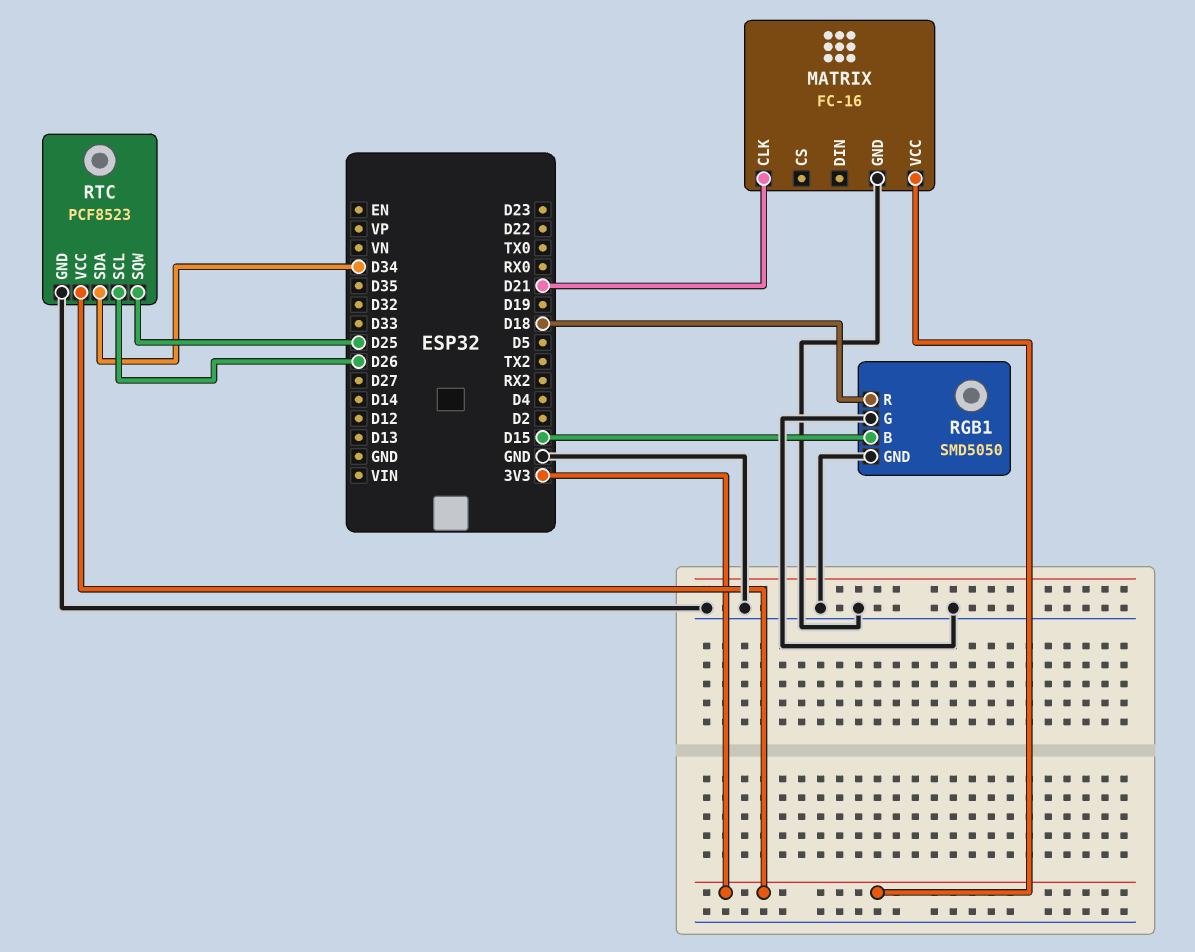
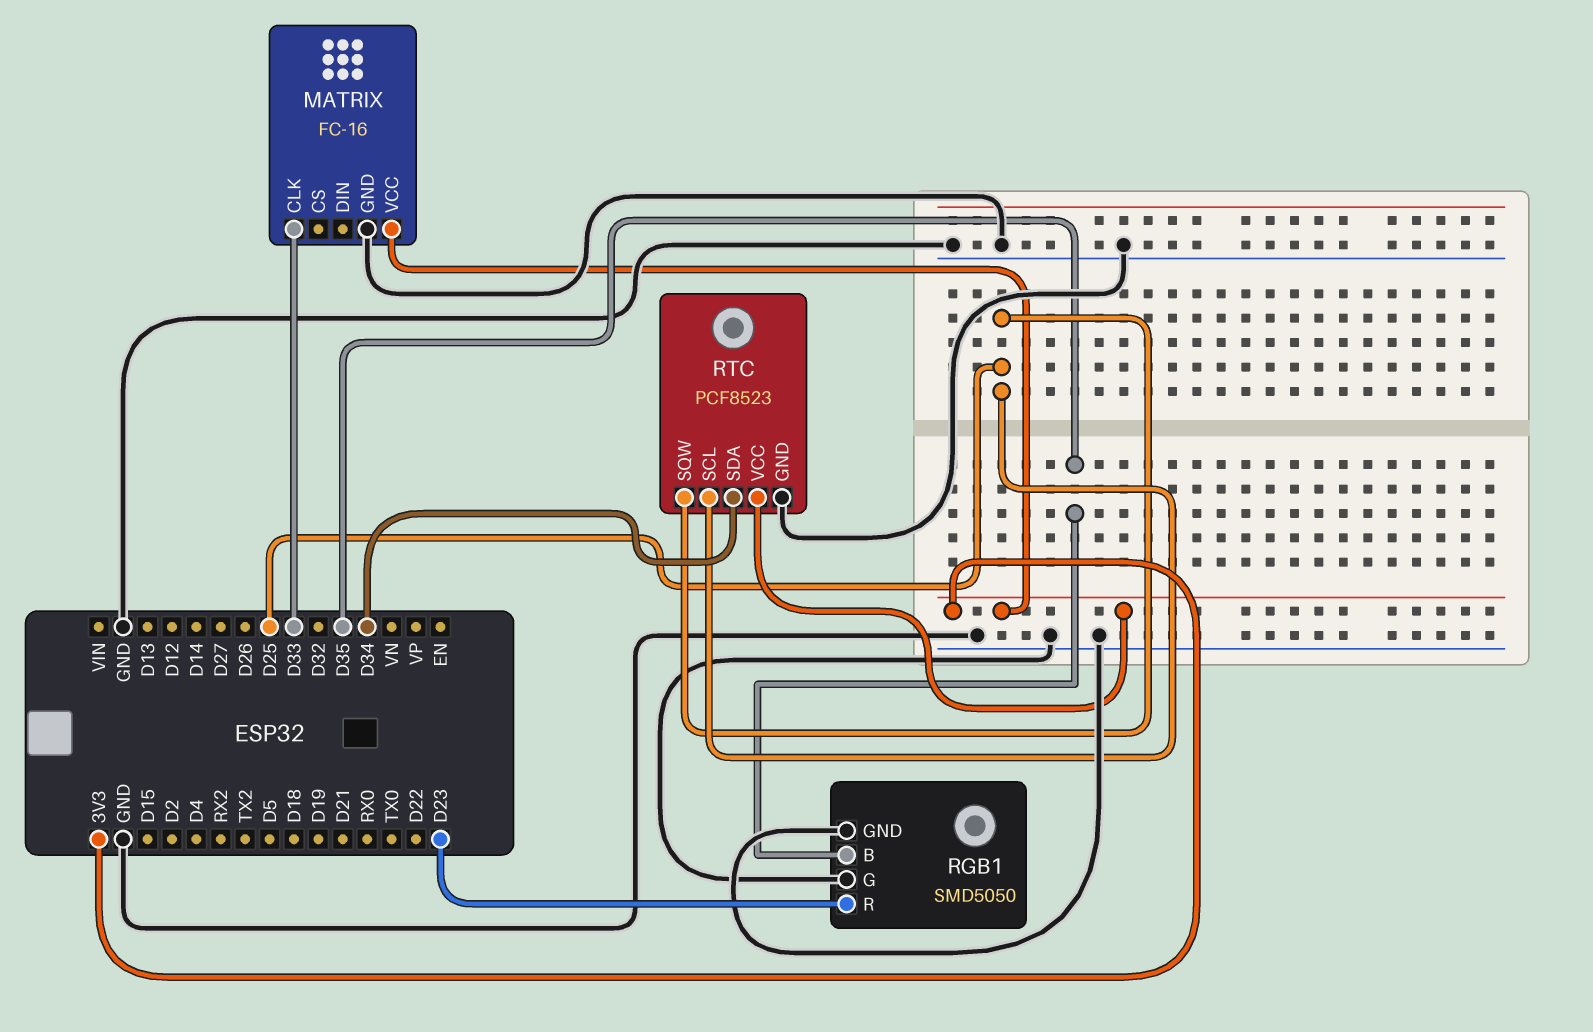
MATRIX pin CLK: D21 -> D33
RGB1 pin B: D15 -> D35
RGB1 pin R: D18 -> D23
RTC pin SCL: D26 -> D25

